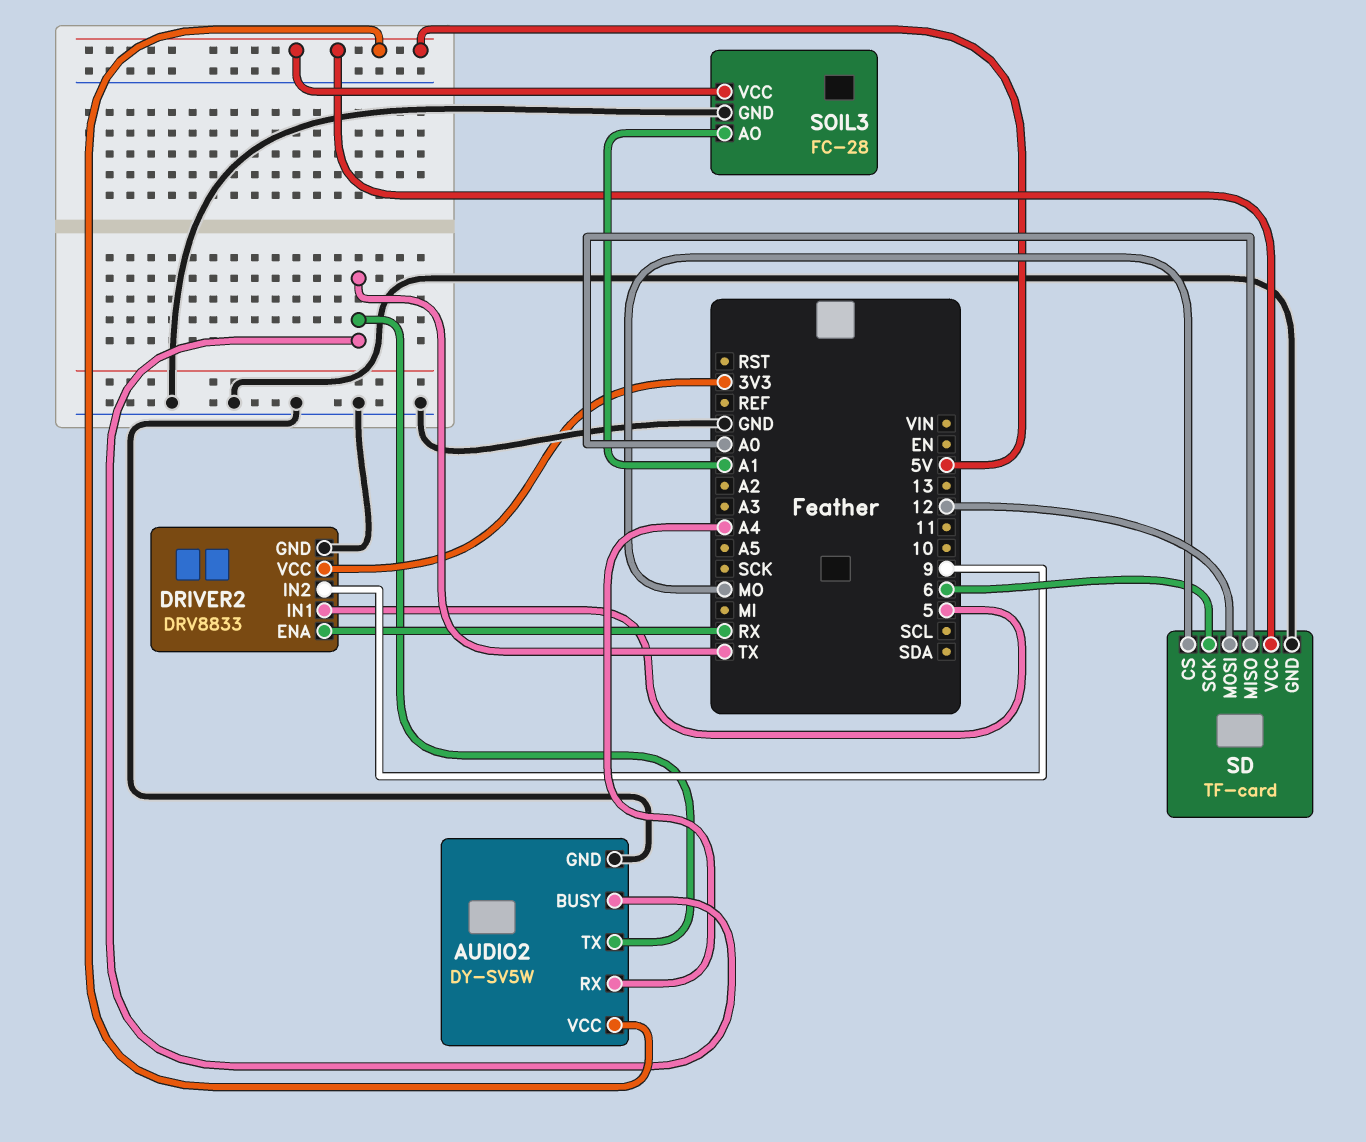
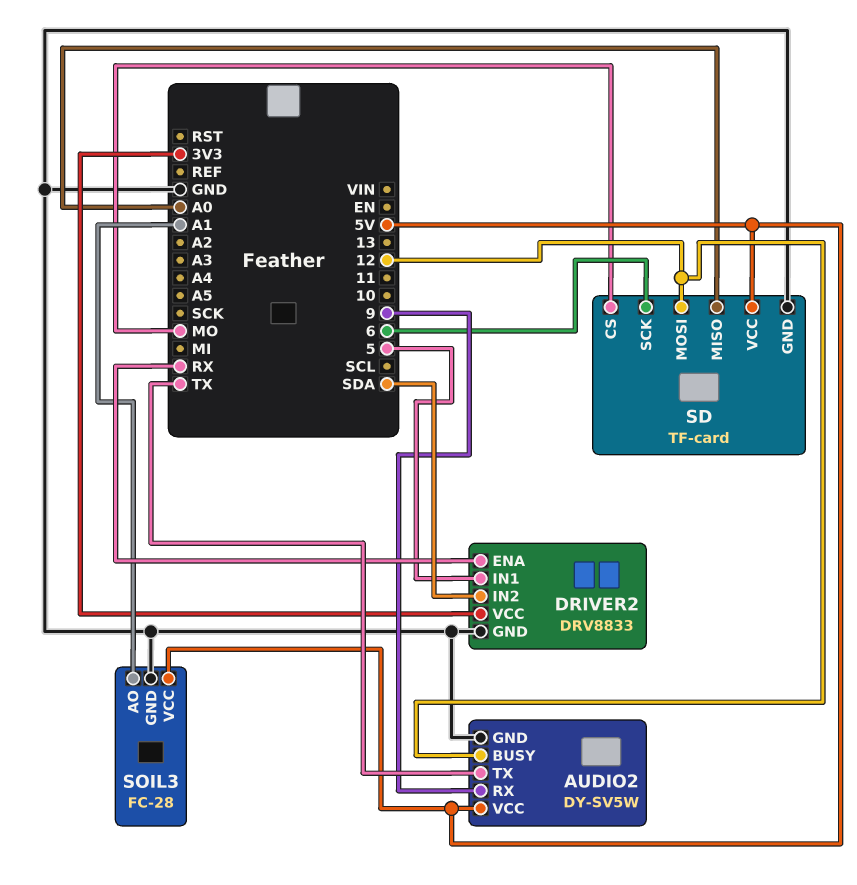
AUDIO2 pin BUSY: TX -> 12
AUDIO2 pin RX: A4 -> 9
DRIVER2 pin IN2: 9 -> SDA

